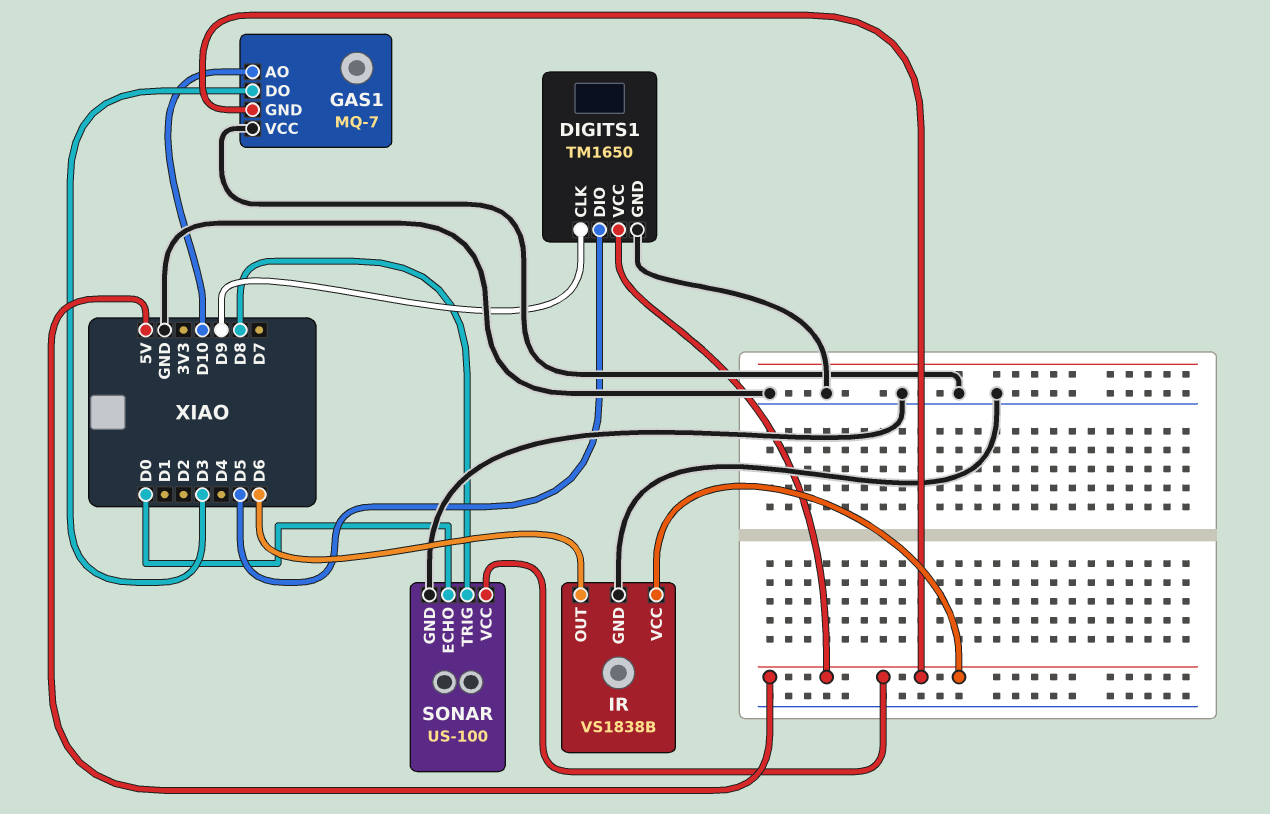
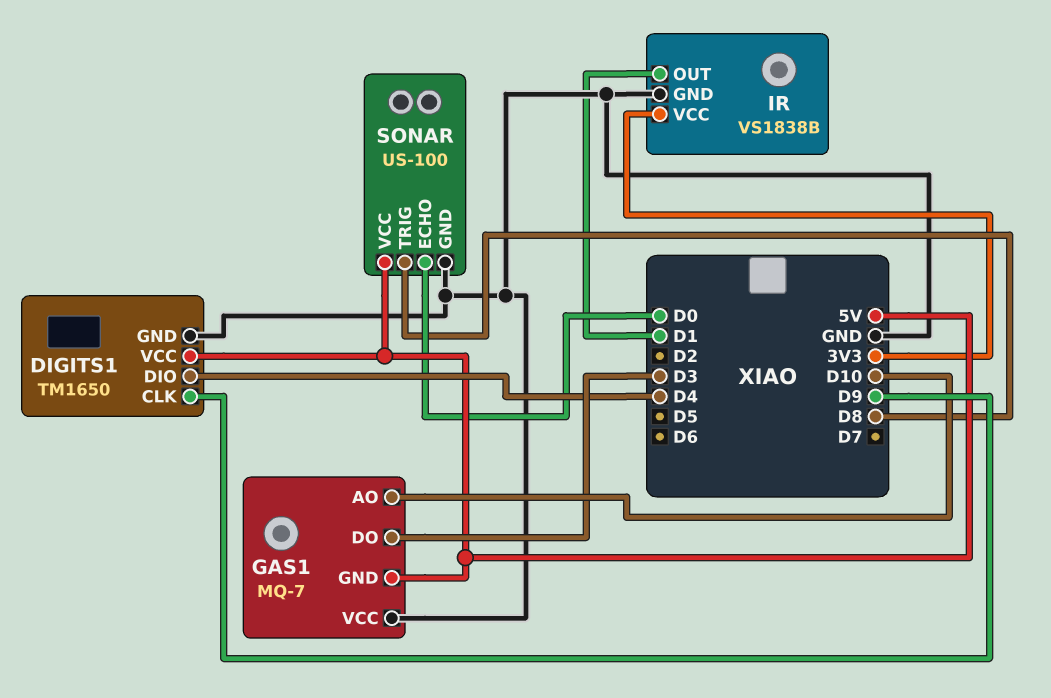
DIGITS1 pin DIO: D5 -> D4
IR pin OUT: D6 -> D1
IR pin VCC: 5V -> 3V3

